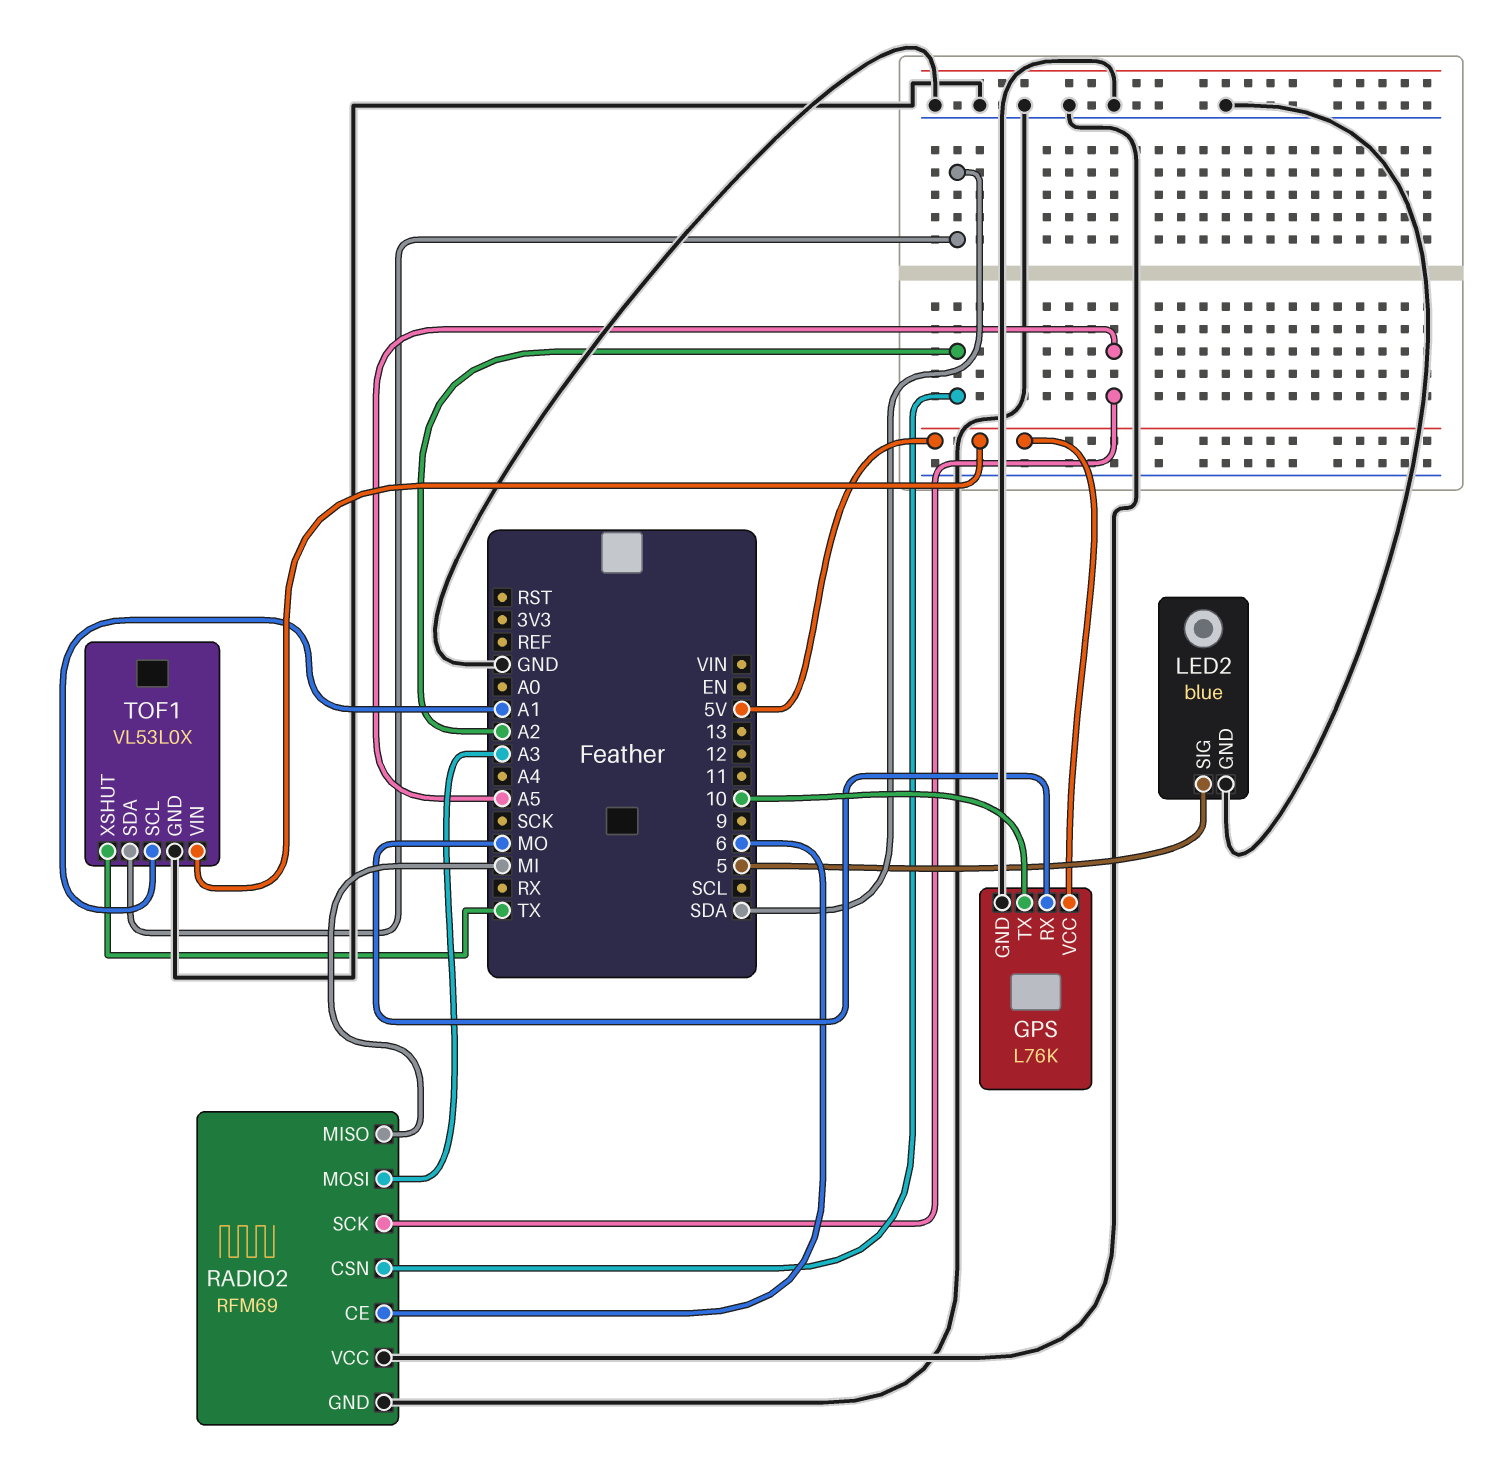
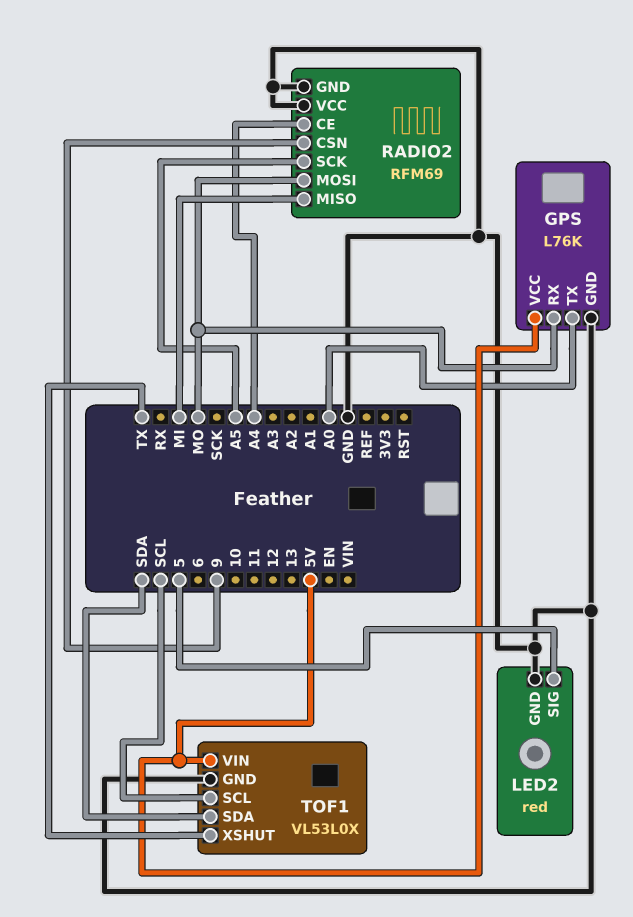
GPS pin TX: 10 -> A0
LED2: blue -> red
RADIO2 pin CE: 6 -> A4
RADIO2 pin CSN: A2 -> 9
RADIO2 pin MOSI: A3 -> MO
TOF1 pin SCL: A1 -> SCL

